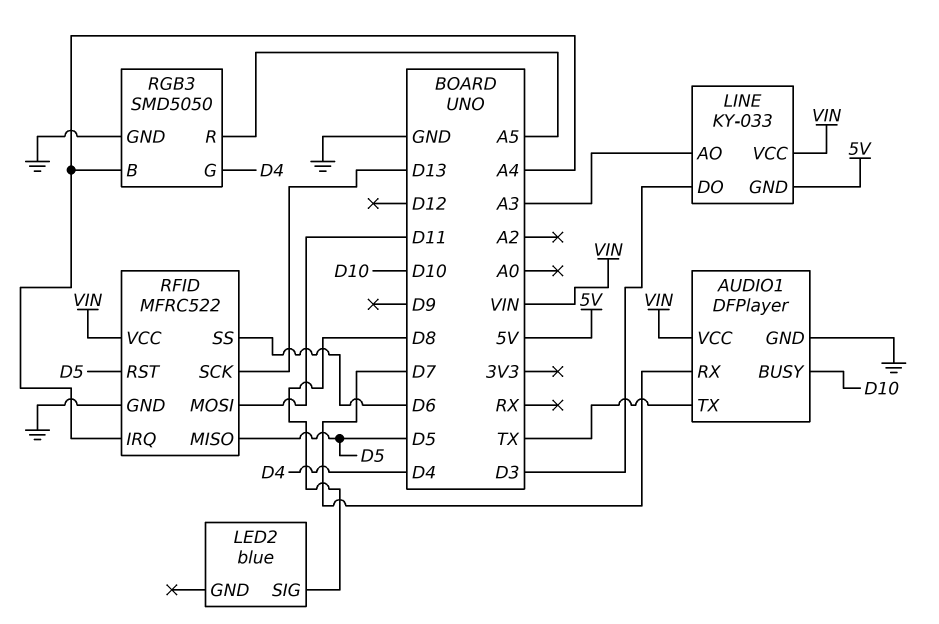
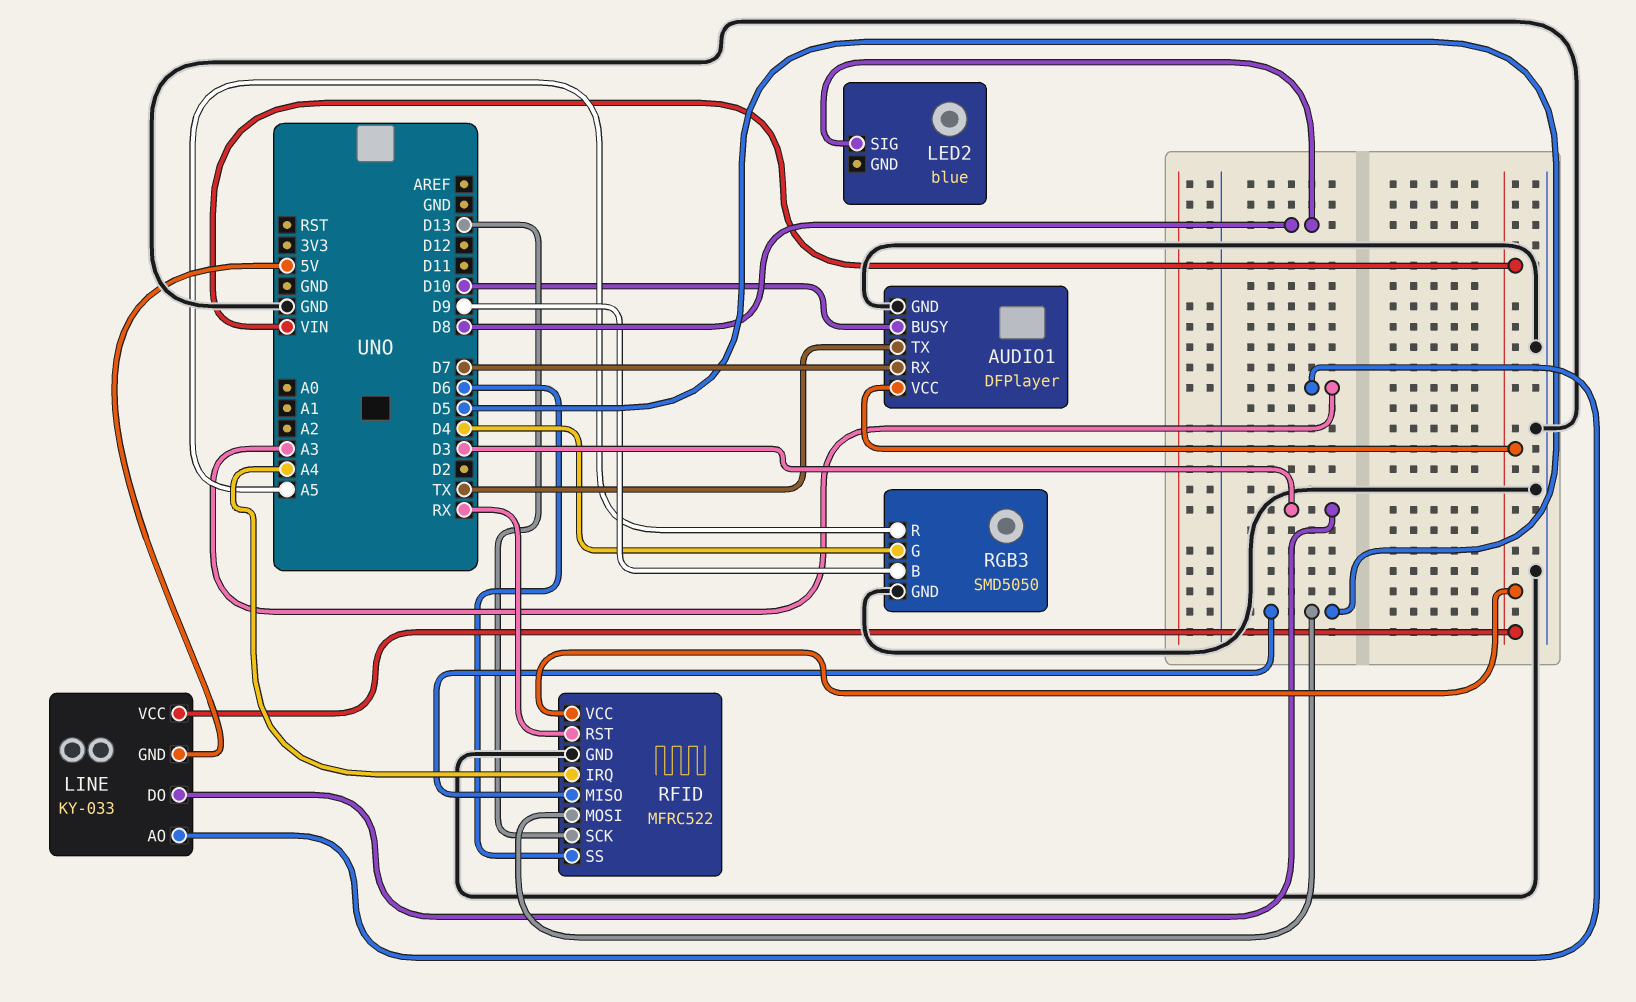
RFID pin MOSI: D11 -> D5
RFID pin RST: D5 -> RX
RGB3 pin B: A4 -> D9

